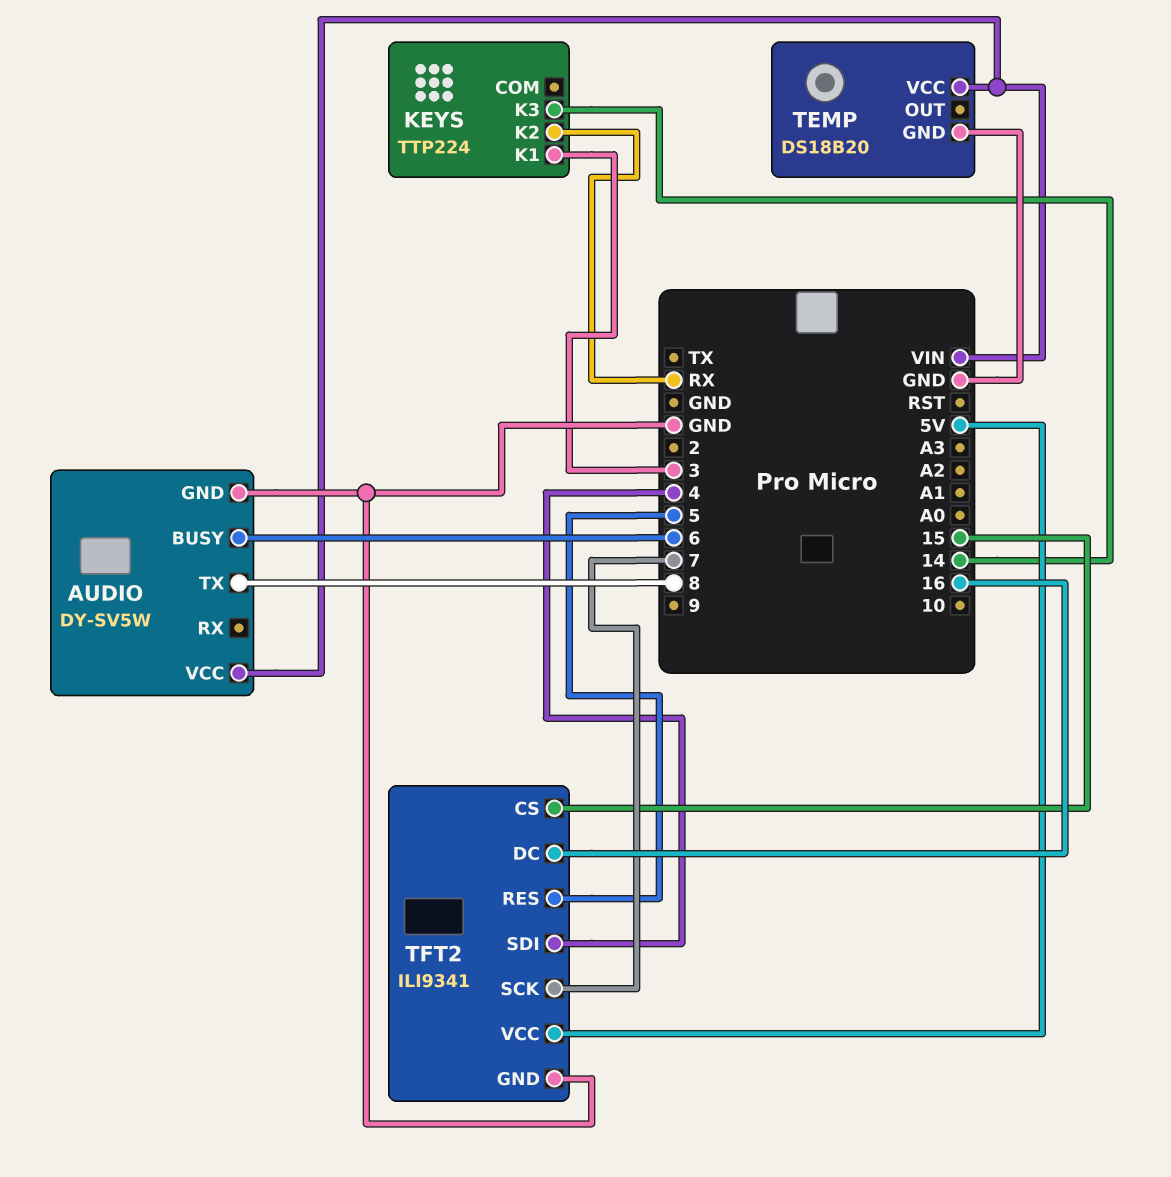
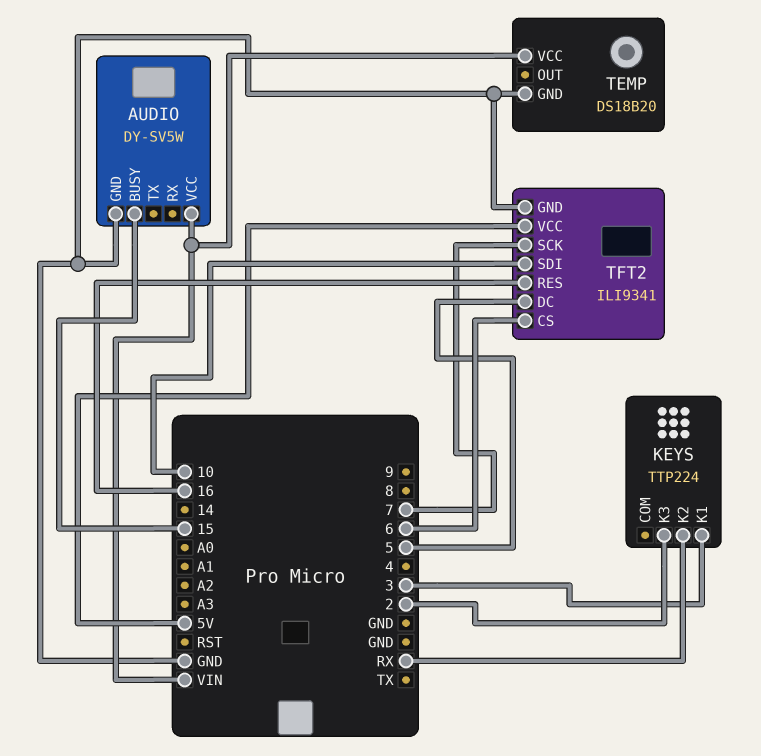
AUDIO pin BUSY: 6 -> 15
AUDIO pin TX: 8 -> none
KEYS pin K3: 14 -> 2
TFT2 pin CS: 15 -> 6
TFT2 pin DC: 16 -> 5
TFT2 pin RES: 5 -> 16
TFT2 pin SDI: 4 -> 10

